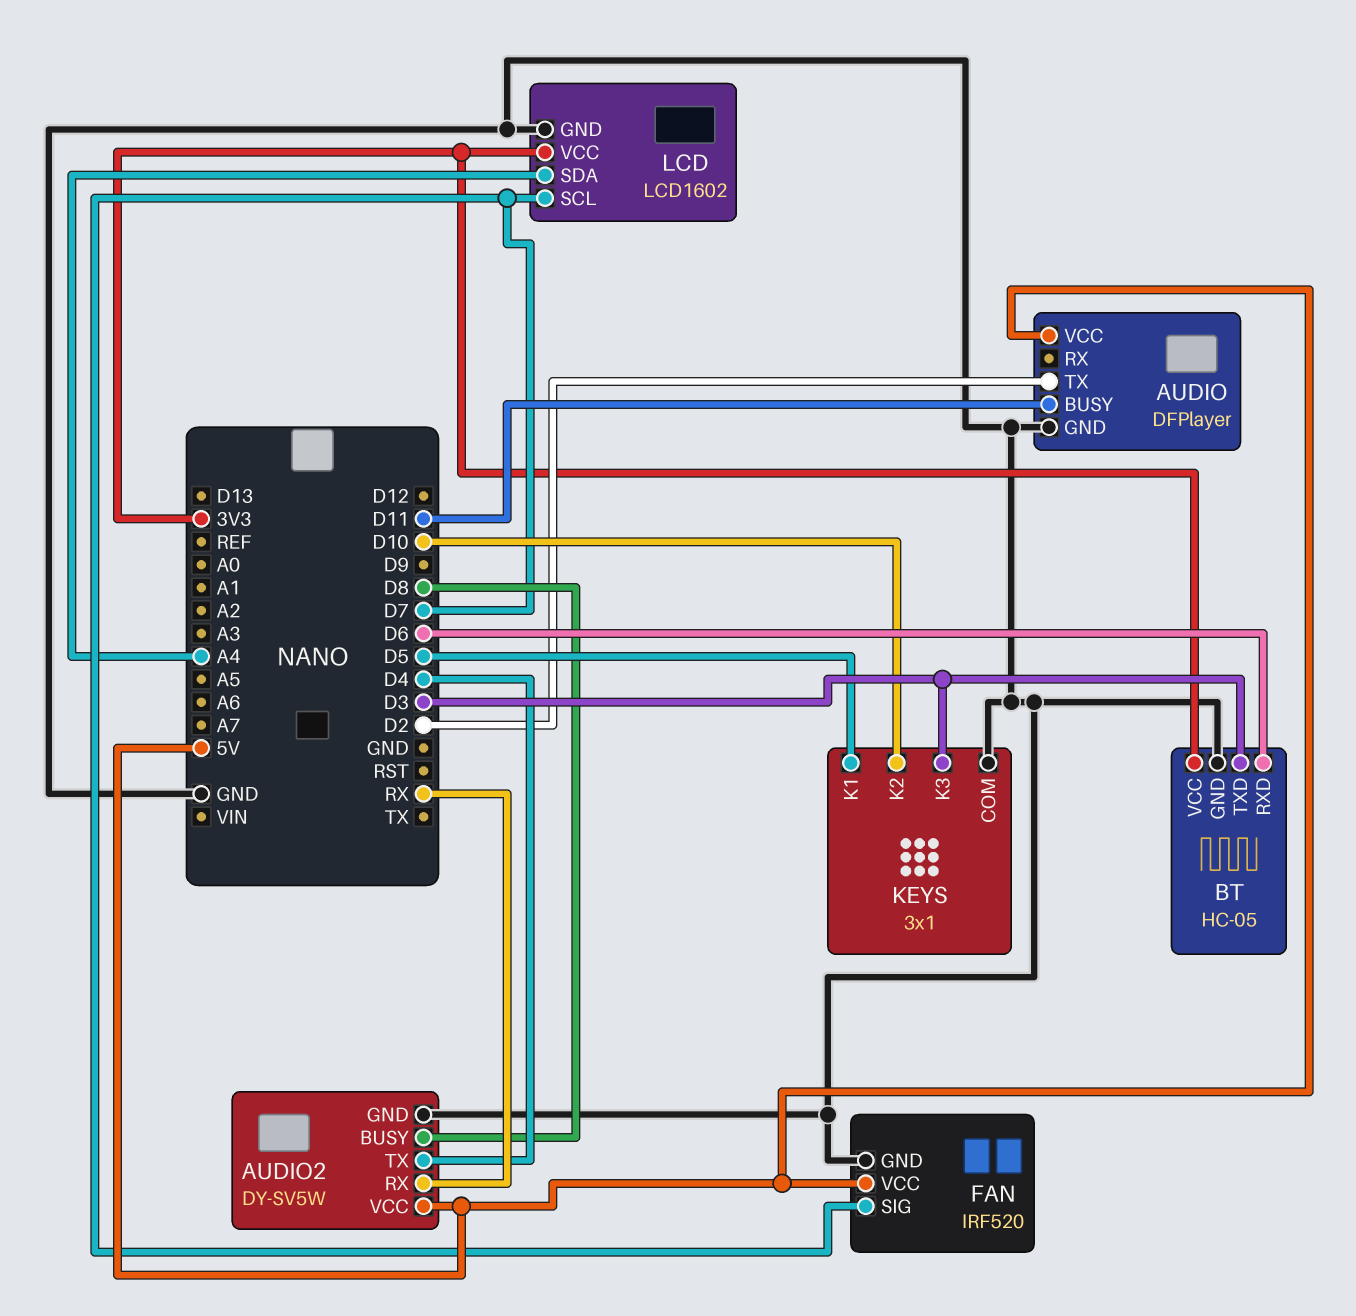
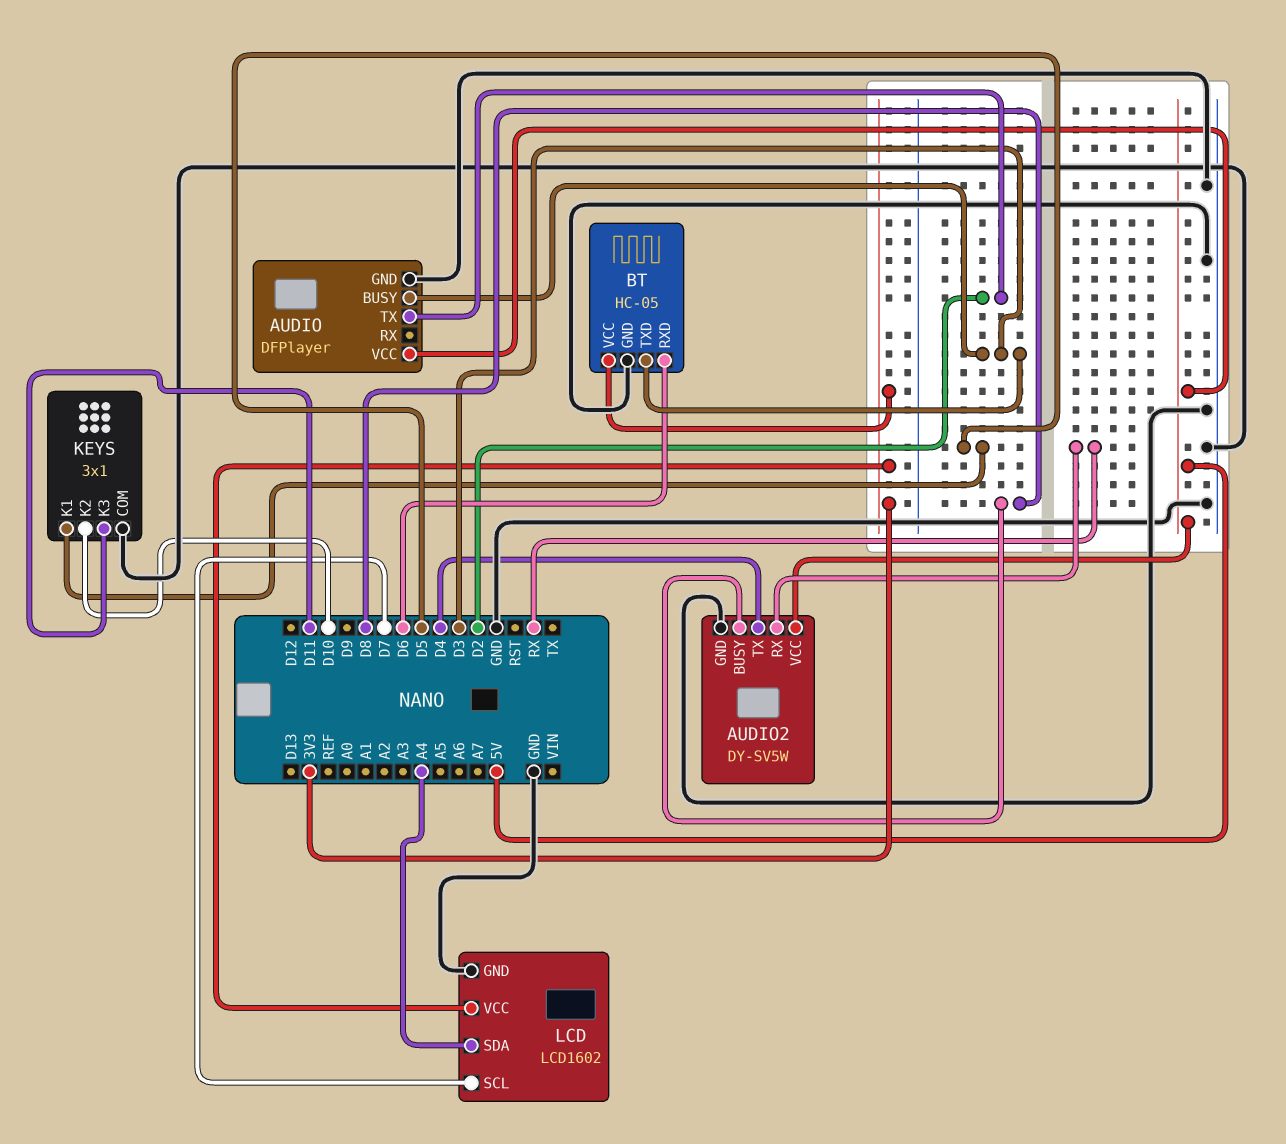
AUDIO pin BUSY: D11 -> D3
FAN: IRF520 -> none
FAN pin GND: GND -> none
FAN pin SIG: D7 -> none
FAN pin VCC: 5V -> none
KEYS pin K3: D3 -> D11

